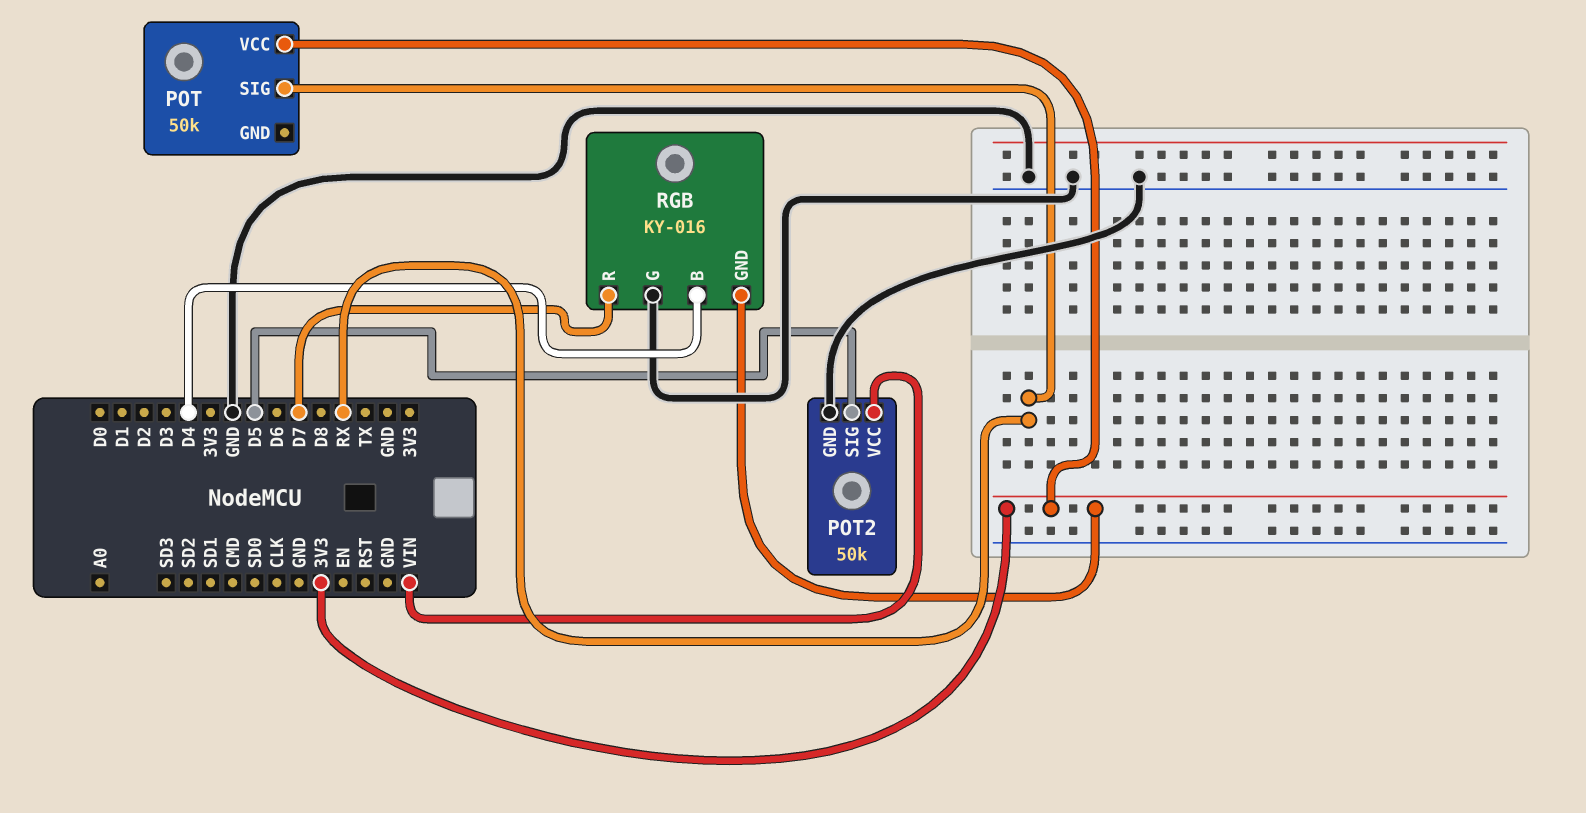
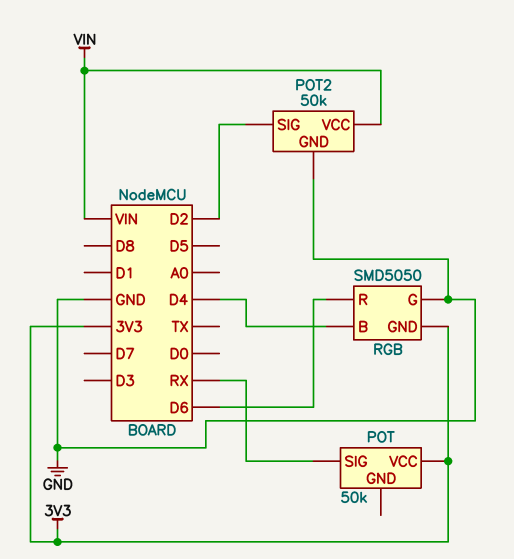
POT2 pin SIG: D5 -> D2
RGB: KY-016 -> SMD5050
RGB pin R: D7 -> D6

